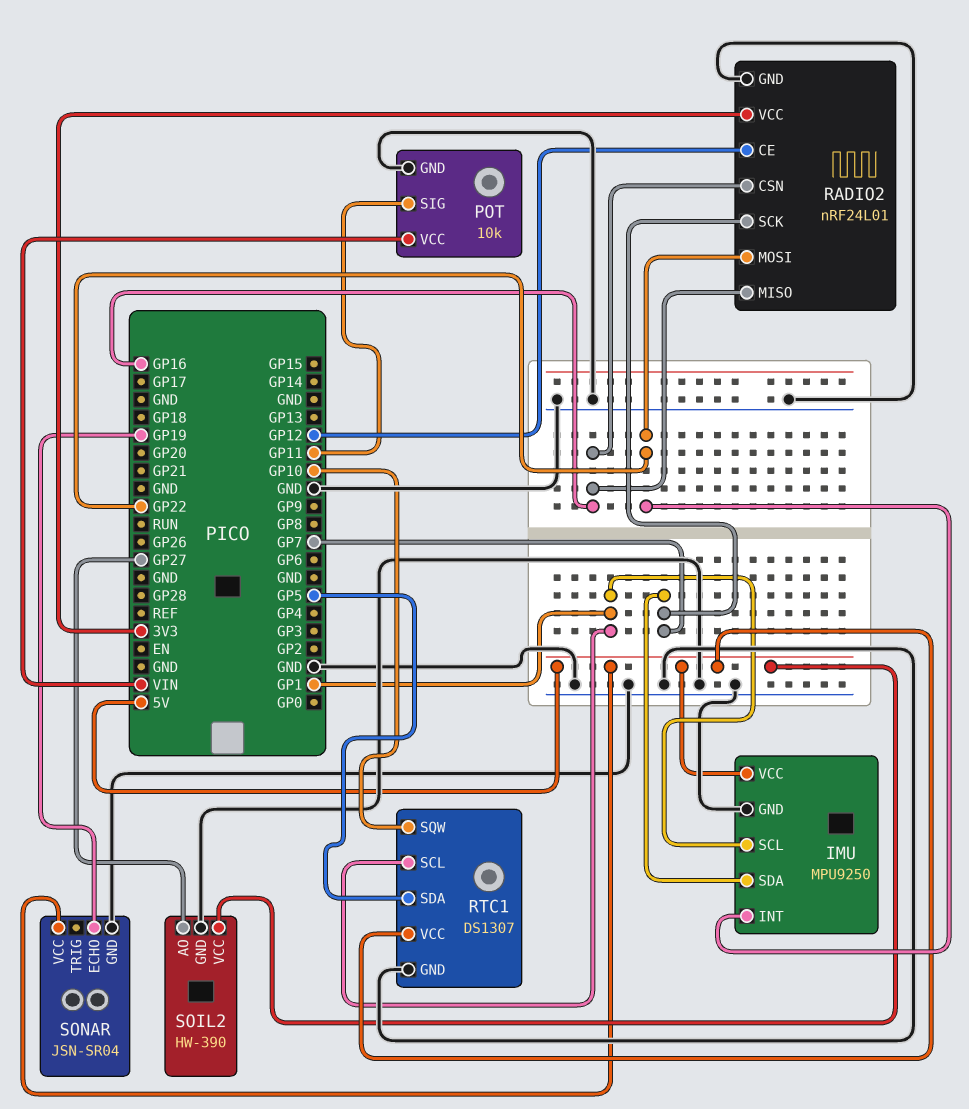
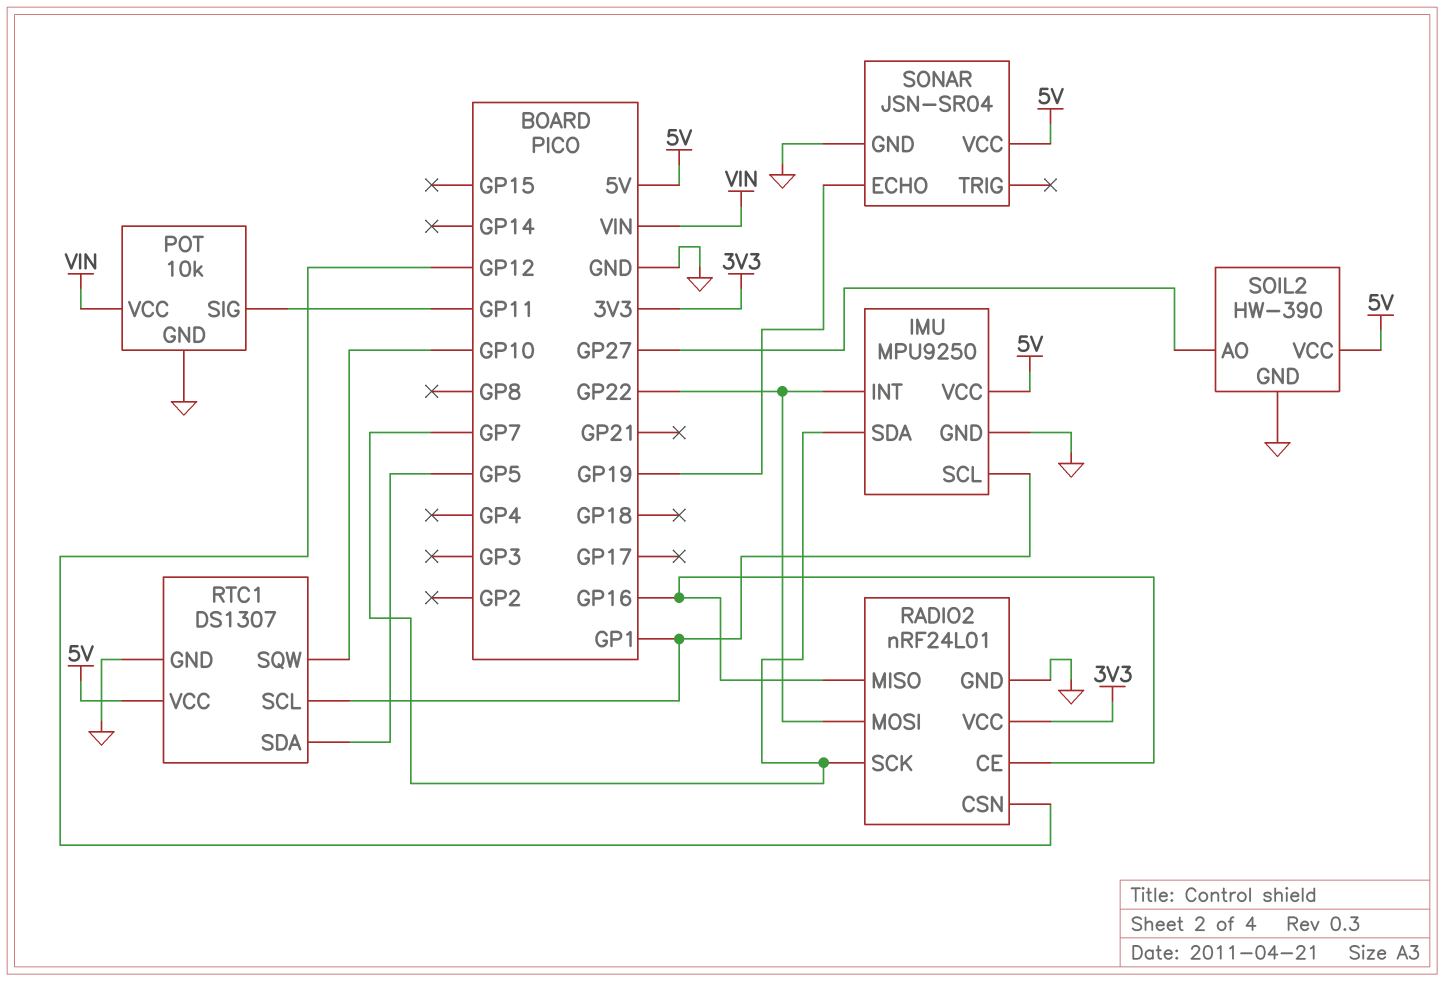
RADIO2 pin CE: GP12 -> GP16
RADIO2 pin CSN: GP16 -> GP12

